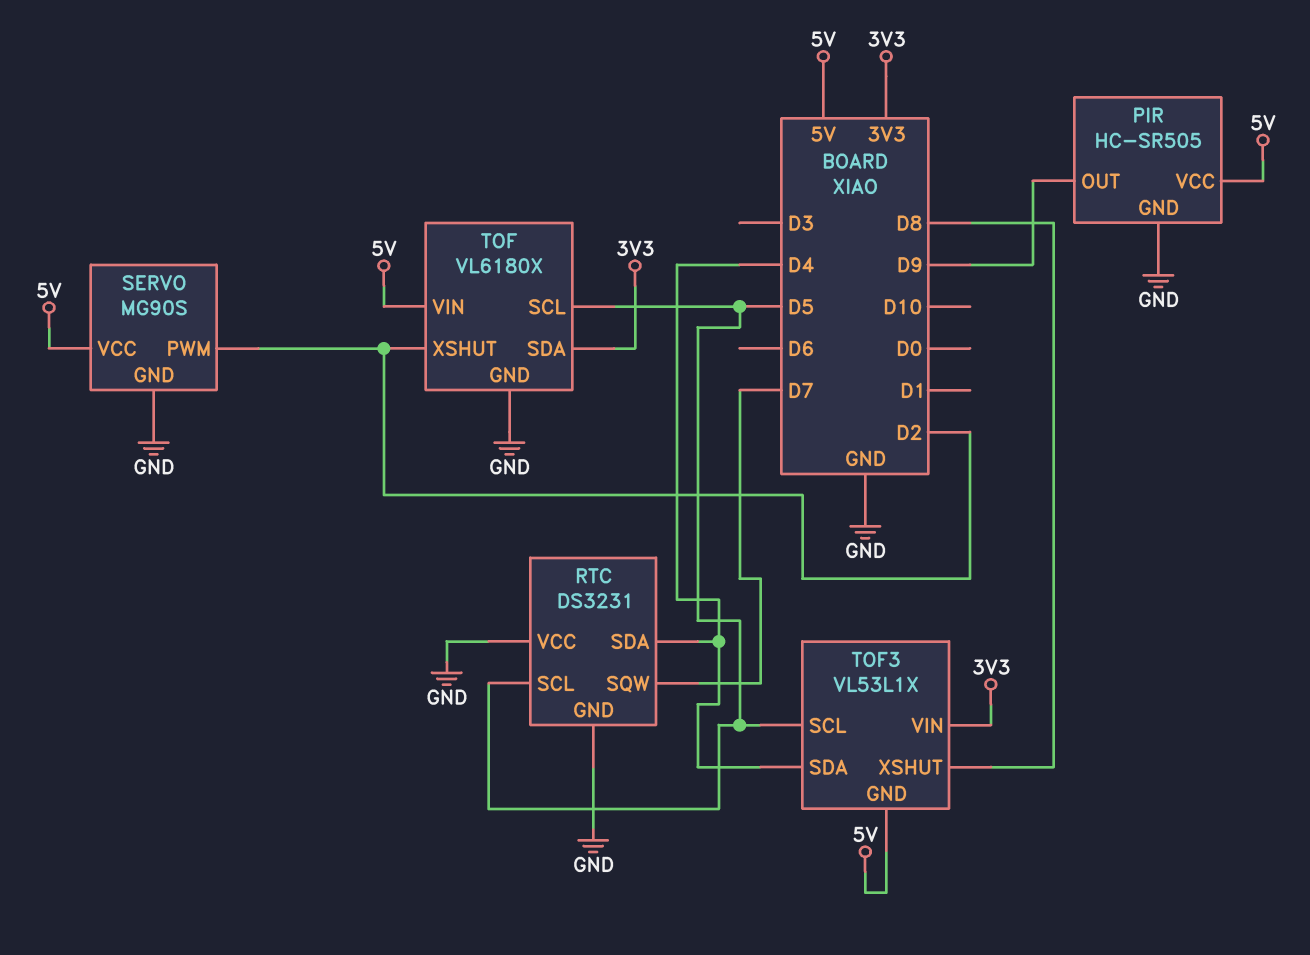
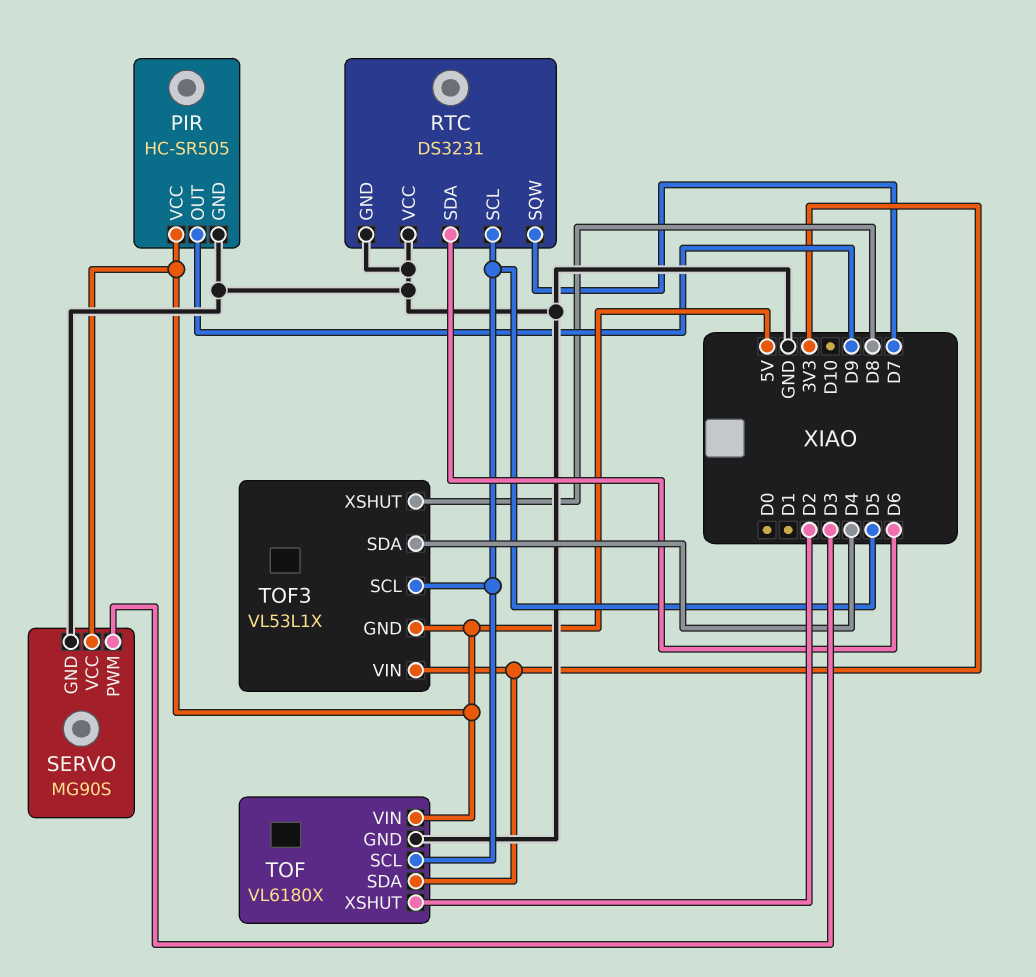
RTC pin SDA: D4 -> D6
SERVO pin PWM: D2 -> D3

